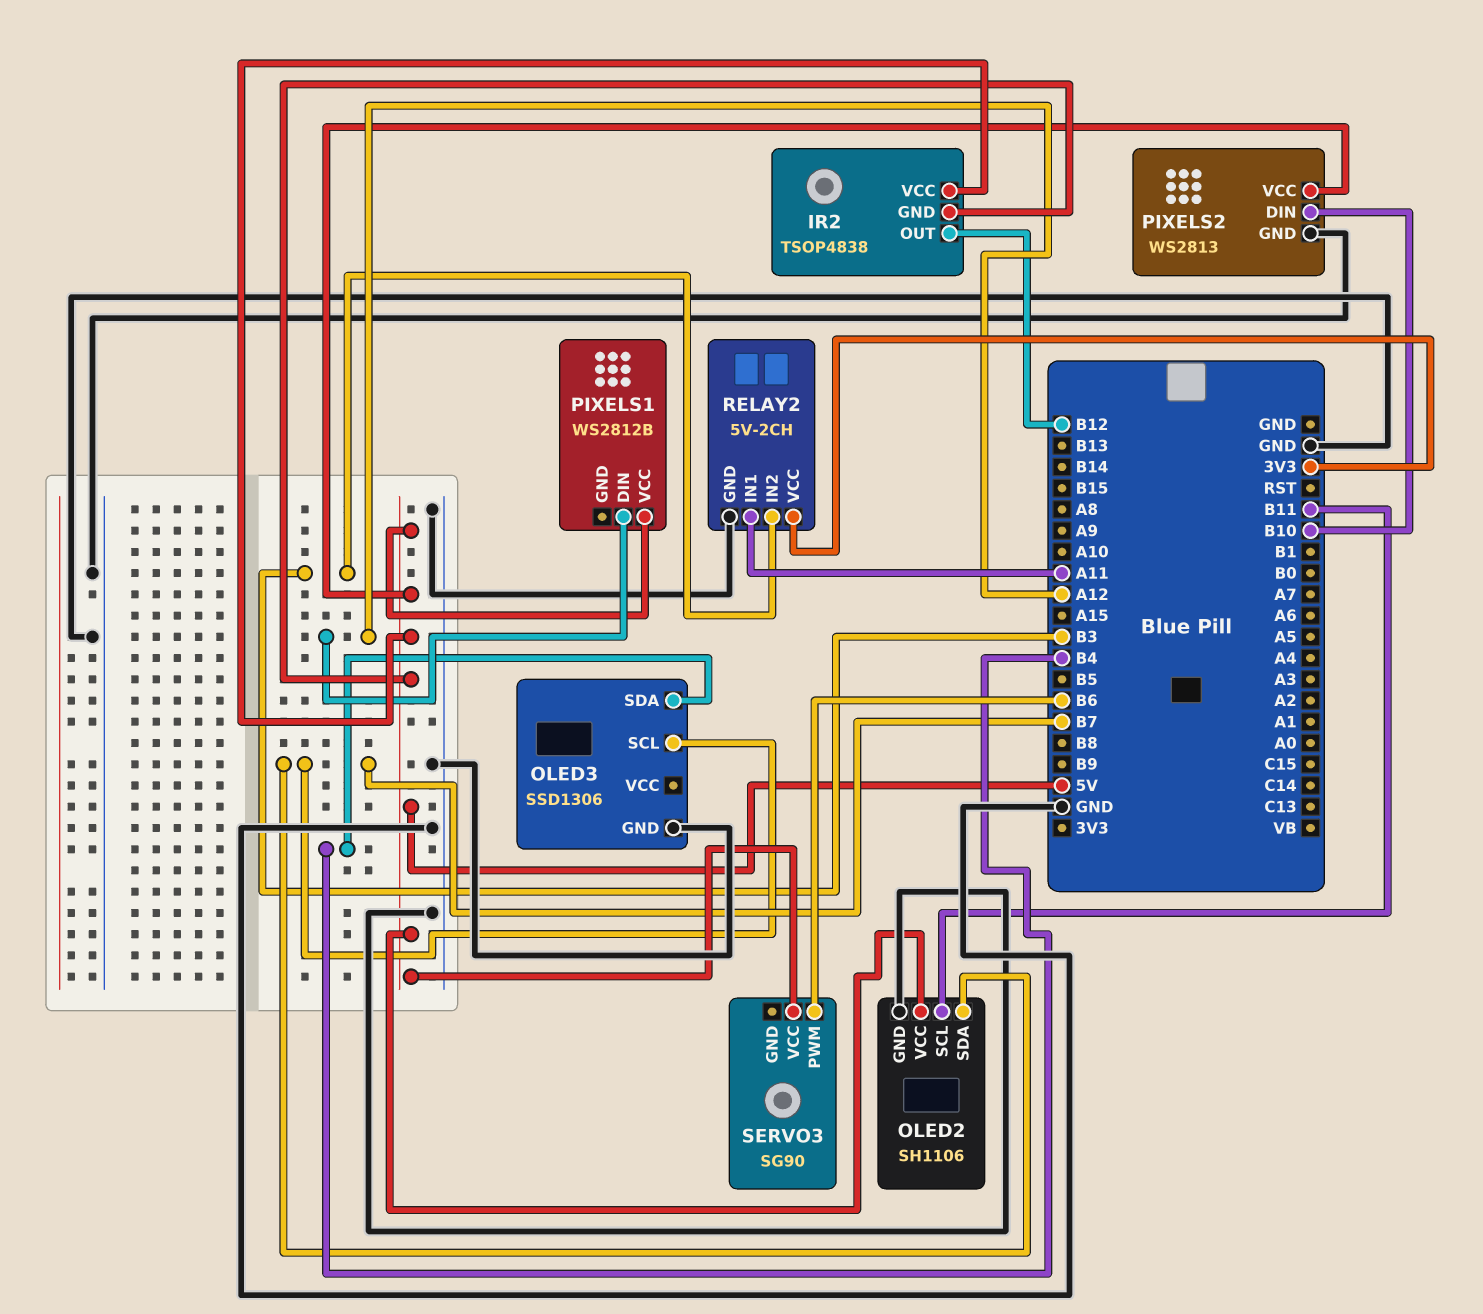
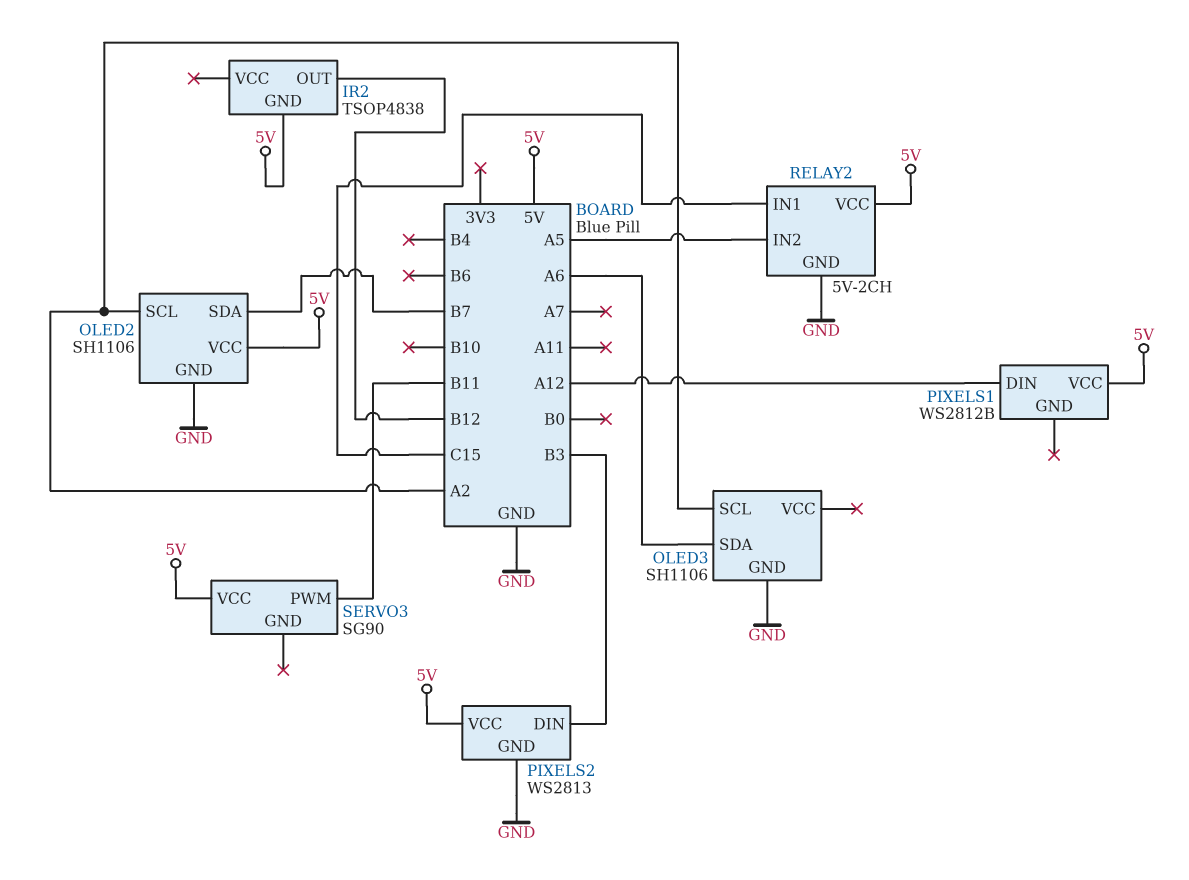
IR2 pin VCC: 5V -> none
OLED2 pin SCL: B11 -> A2
OLED3: SSD1306 -> SH1106
OLED3 pin SCL: B7 -> A2
OLED3 pin SDA: B4 -> A6
PIXELS2 pin DIN: B10 -> B3
RELAY2 pin IN1: A11 -> C15
RELAY2 pin IN2: B3 -> A5
RELAY2 pin VCC: 3V3 -> 5V
SERVO3 pin PWM: B6 -> B11

